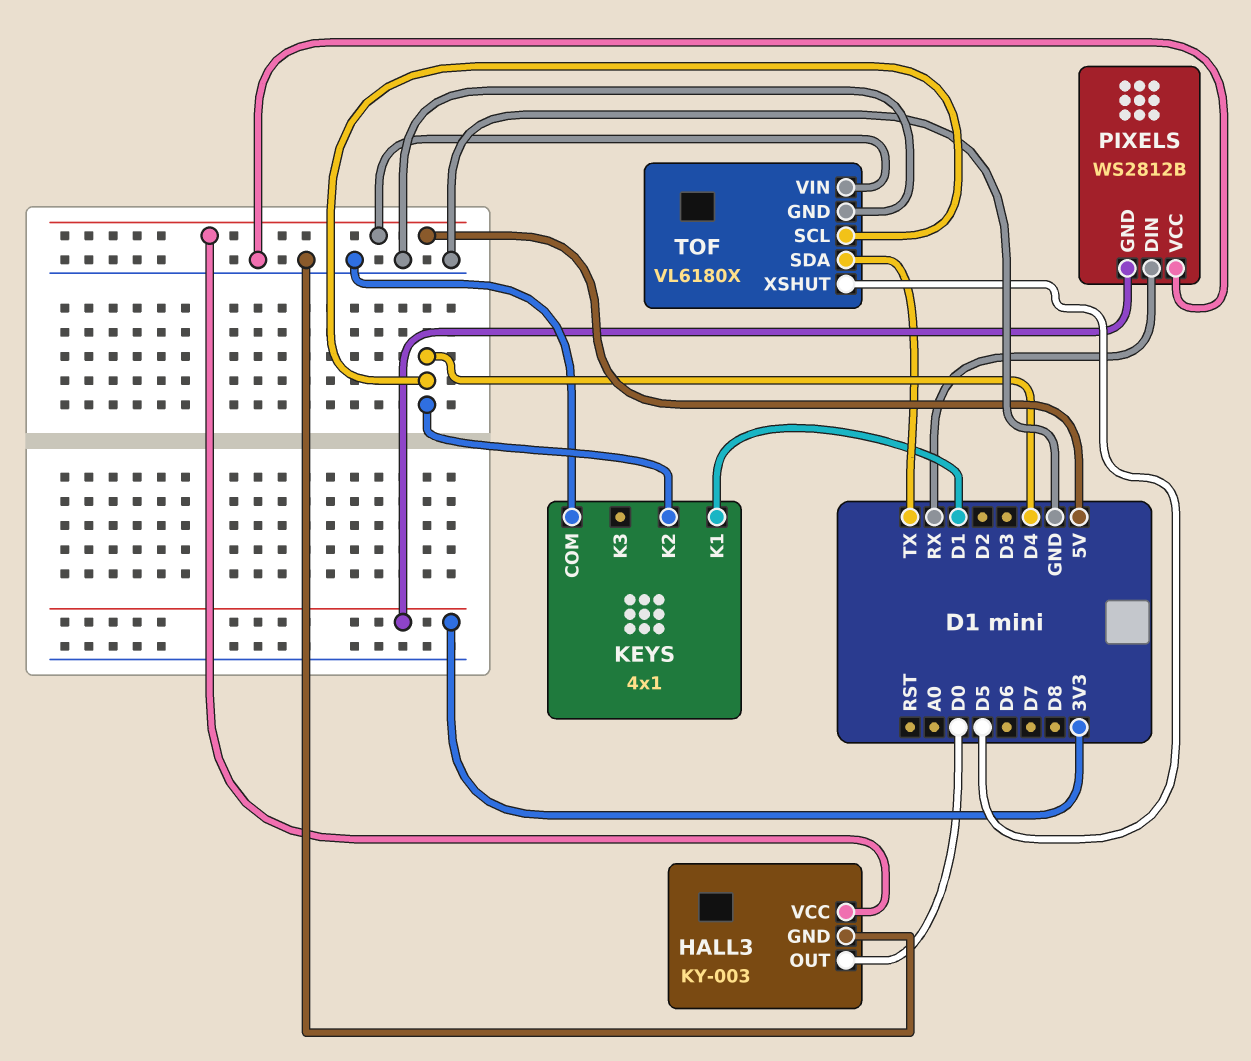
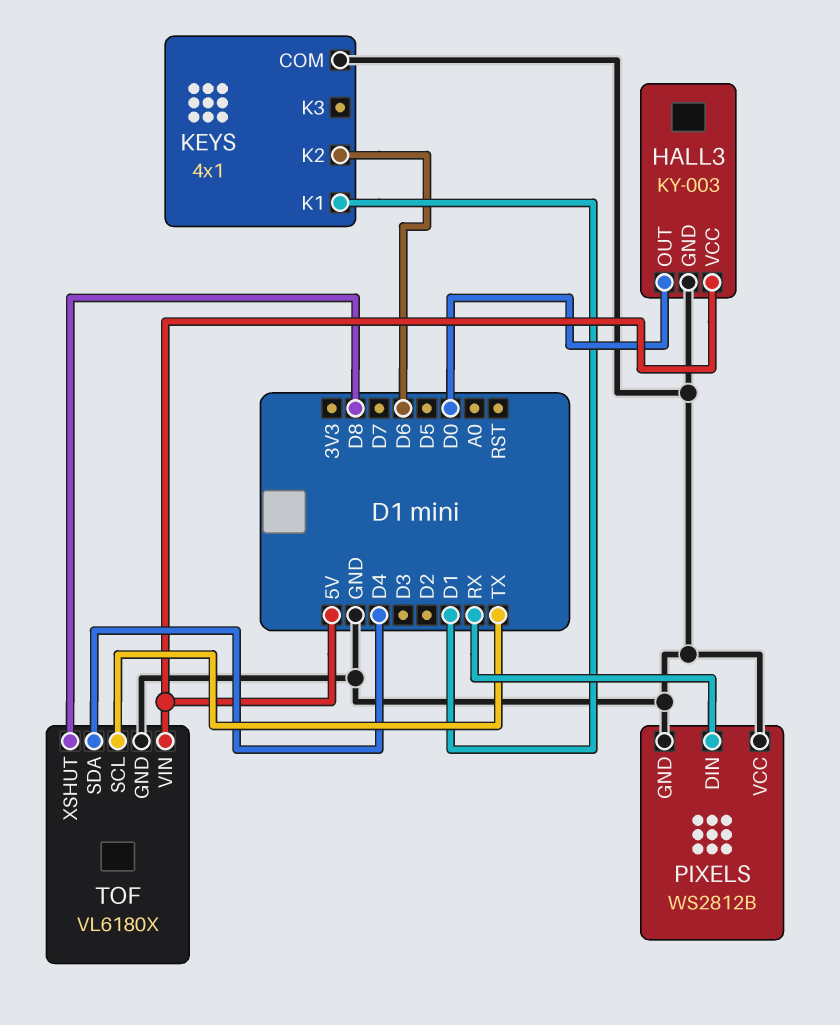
KEYS pin K2: D4 -> D6
PIXELS pin GND: 3V3 -> GND
TOF pin SCL: D4 -> TX
TOF pin SDA: TX -> D4
TOF pin XSHUT: D5 -> D8

